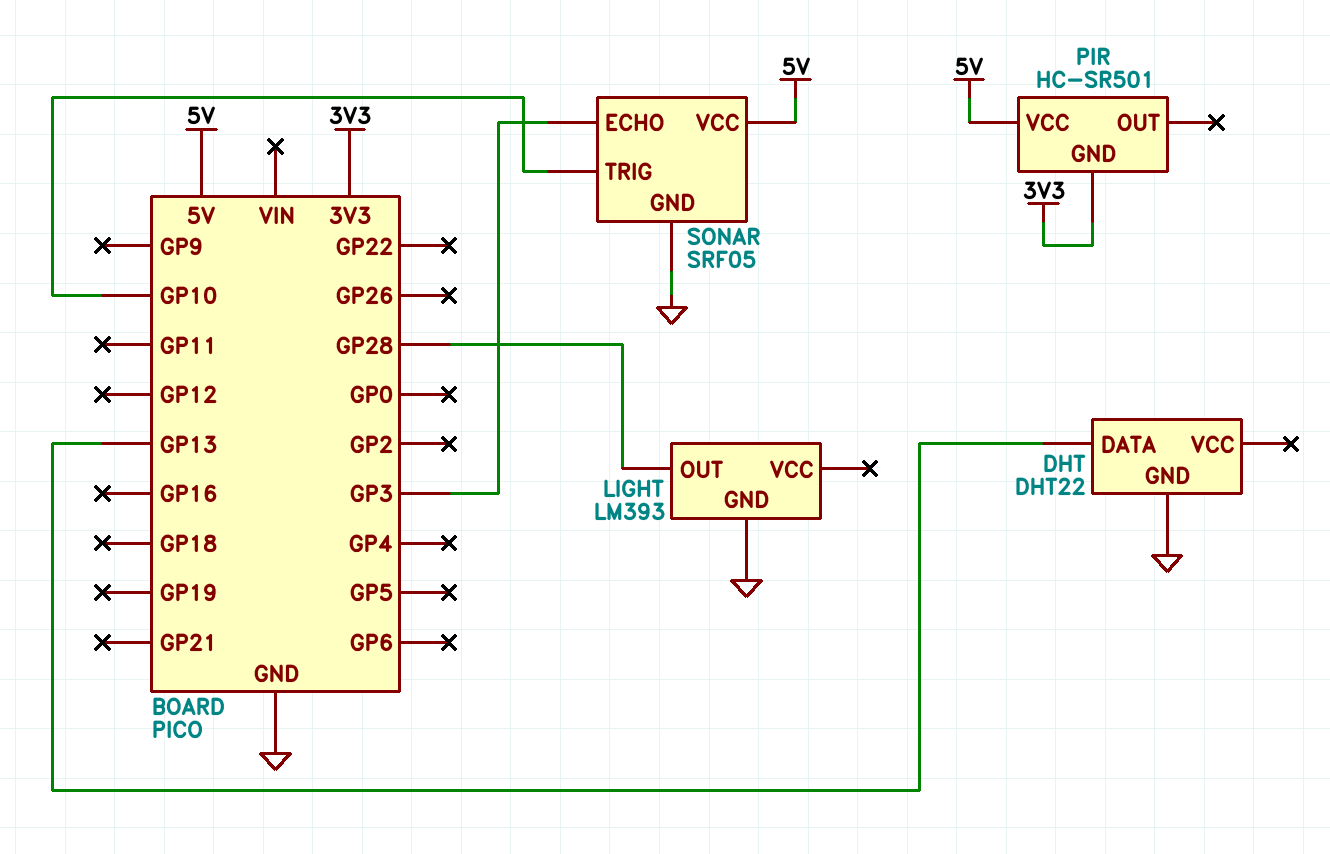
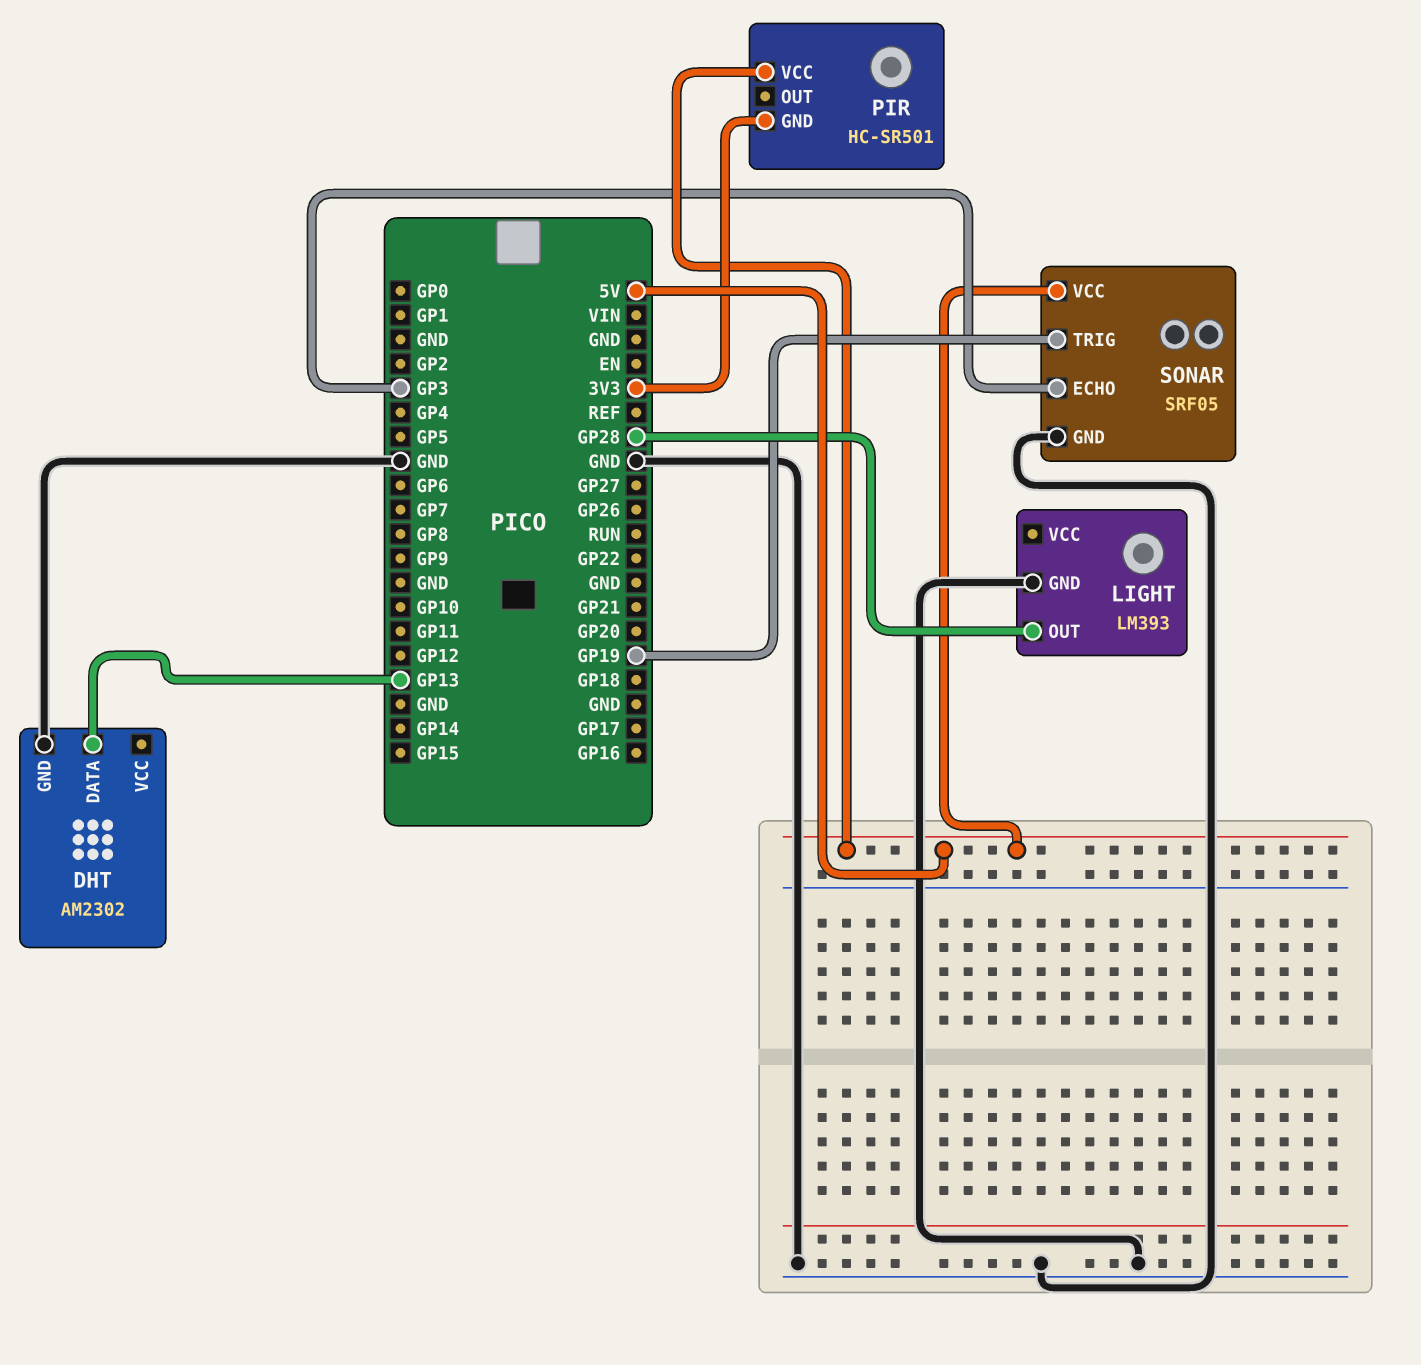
DHT: DHT22 -> AM2302
SONAR pin TRIG: GP10 -> GP19

